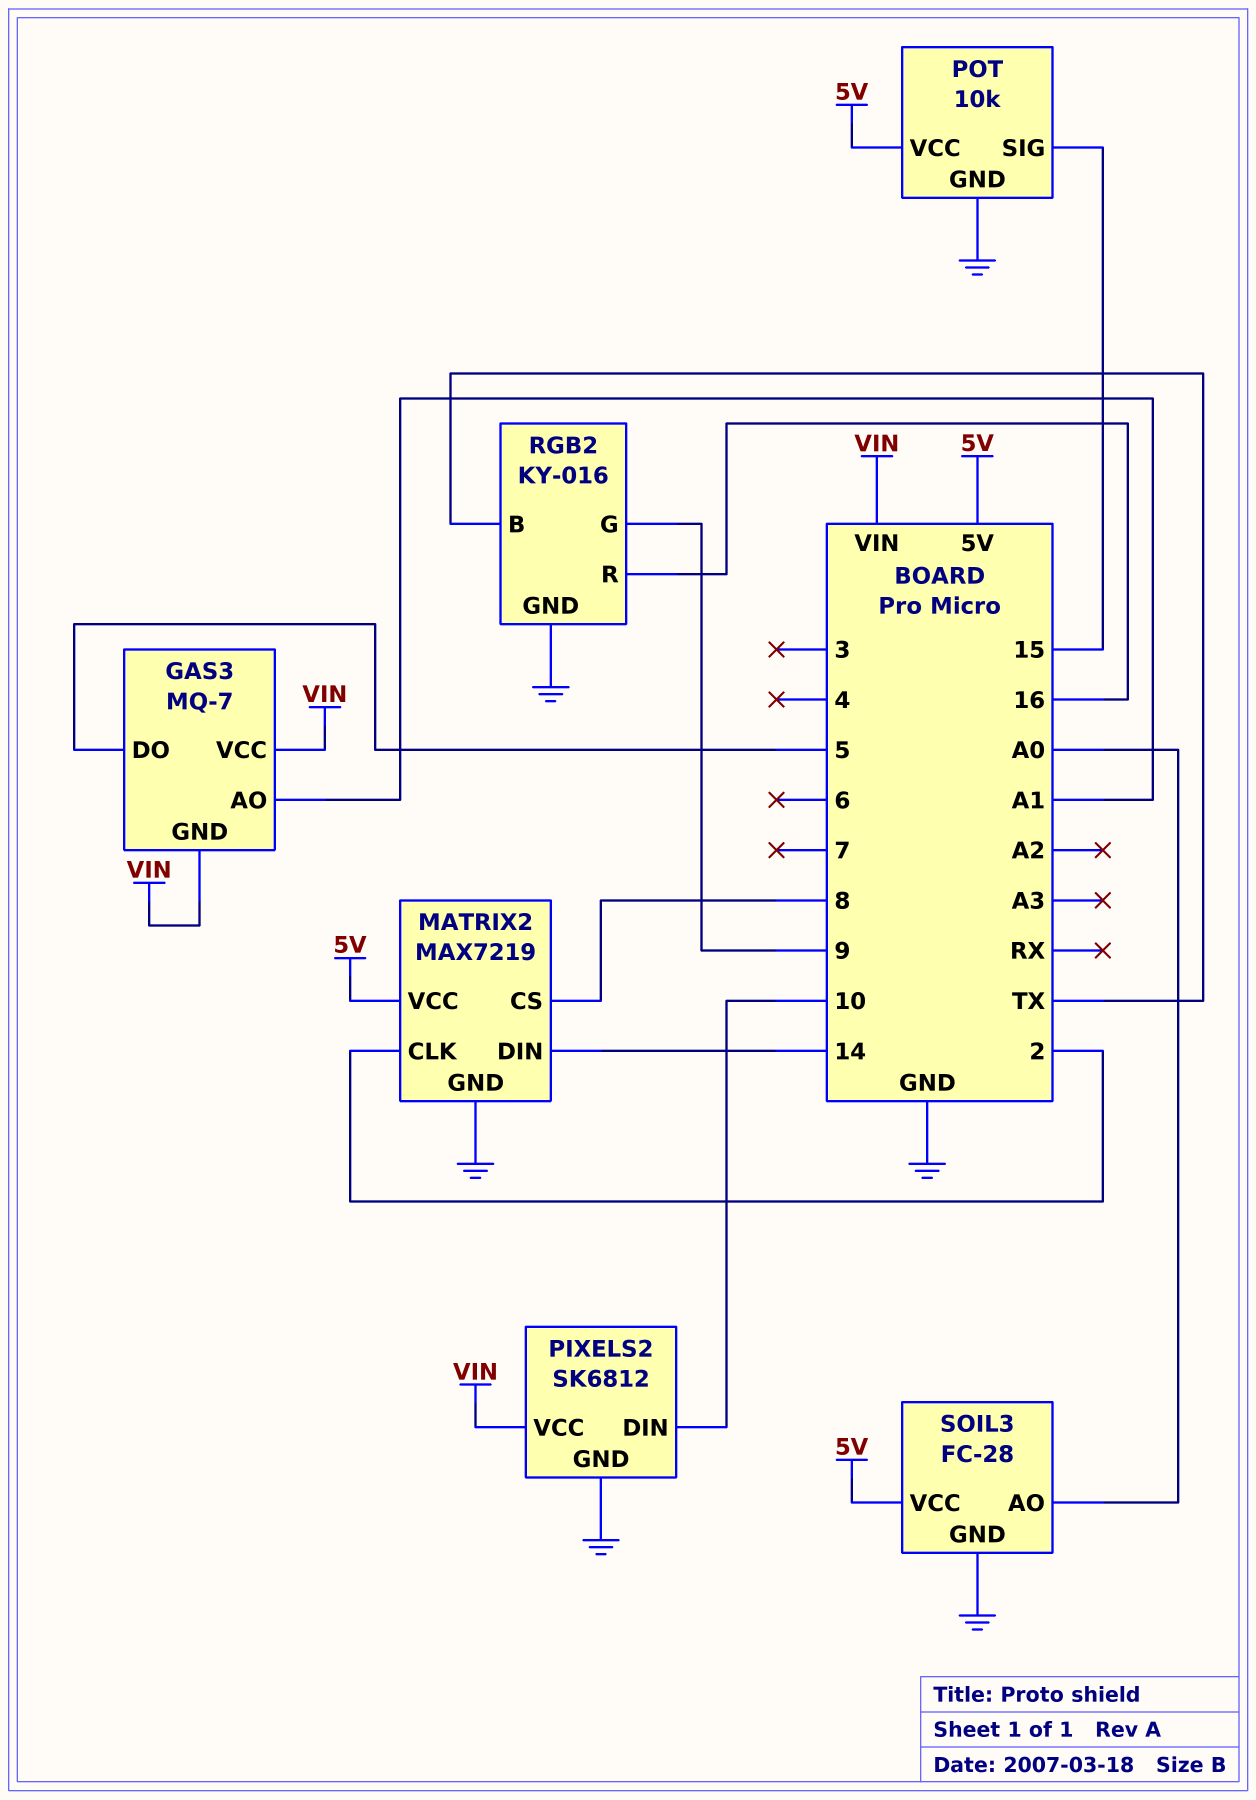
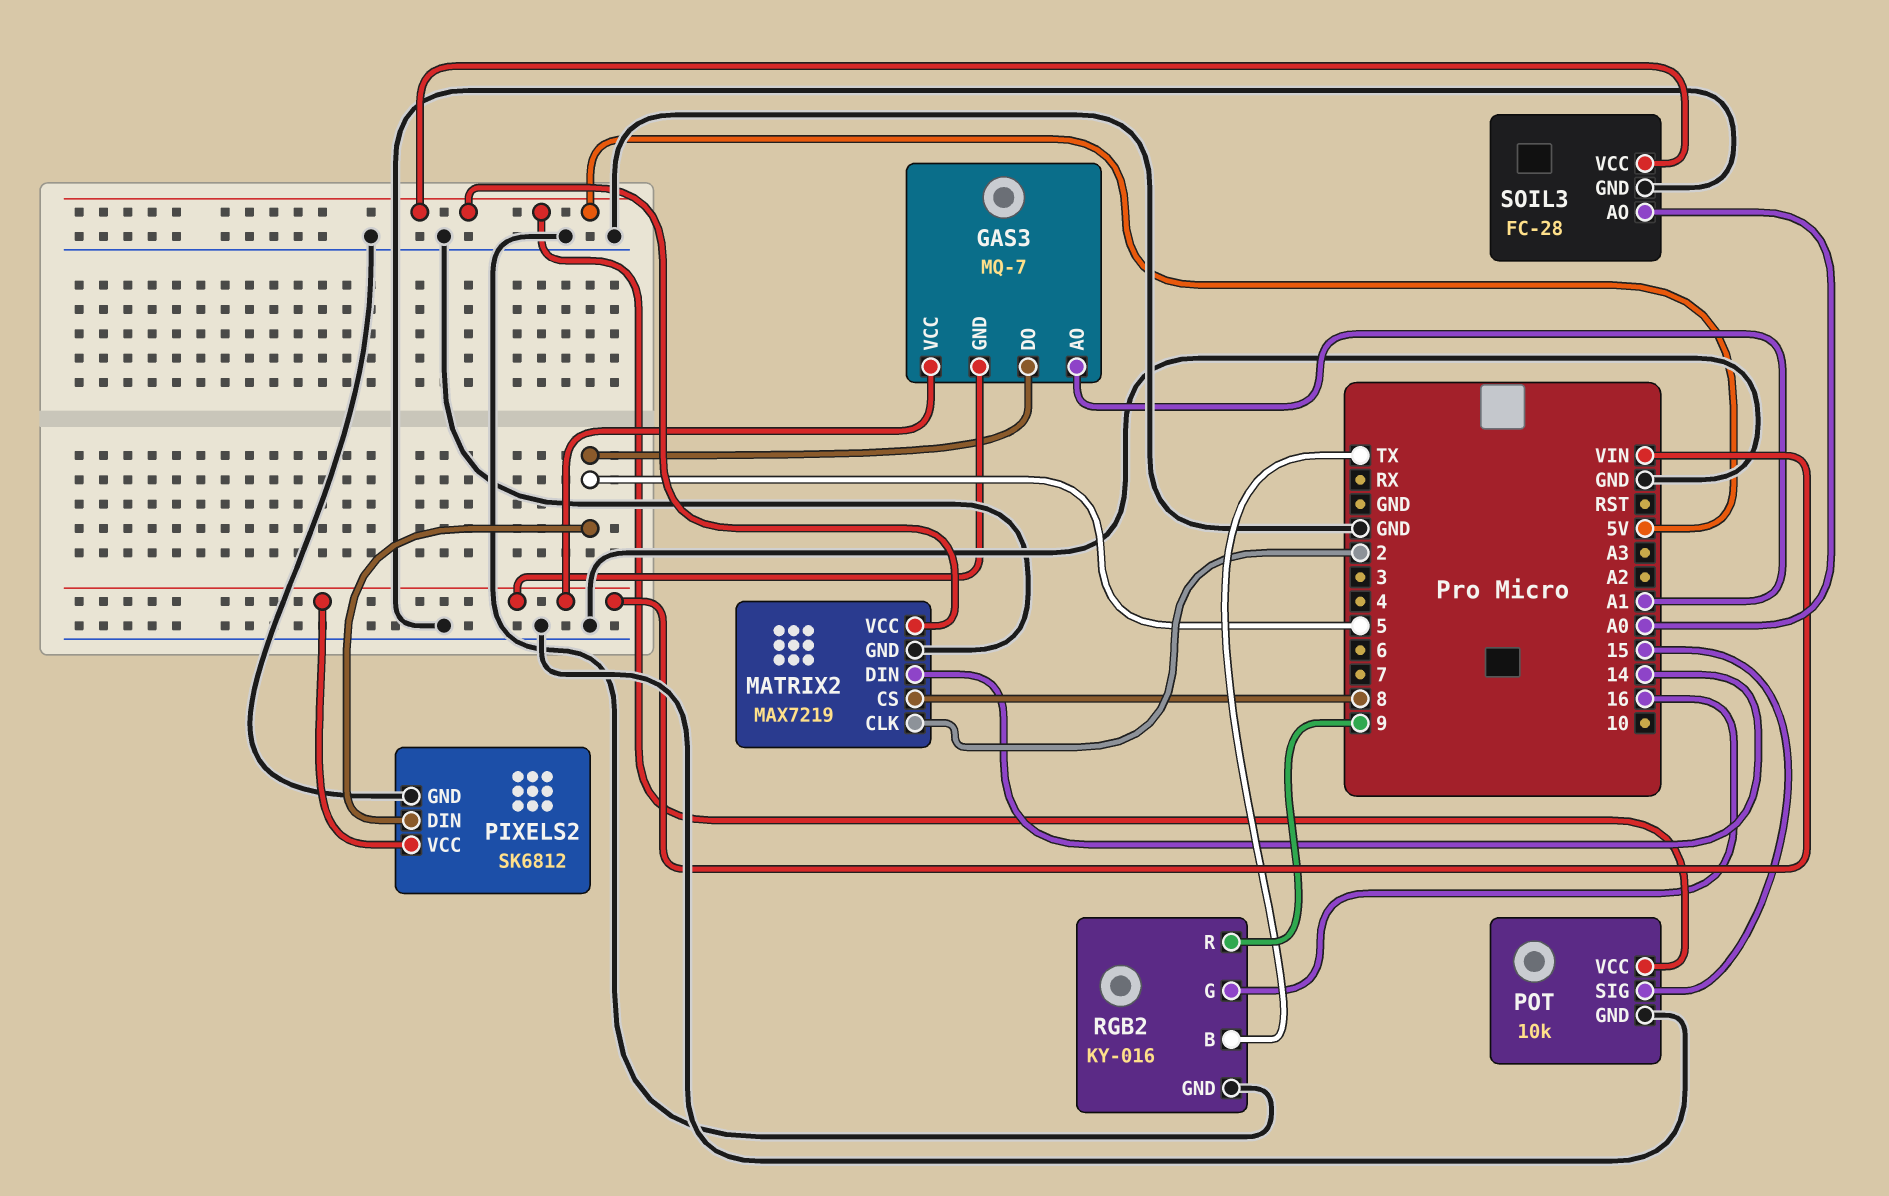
PIXELS2 pin DIN: 10 -> 5
RGB2 pin G: 9 -> 16
RGB2 pin R: 16 -> 9

